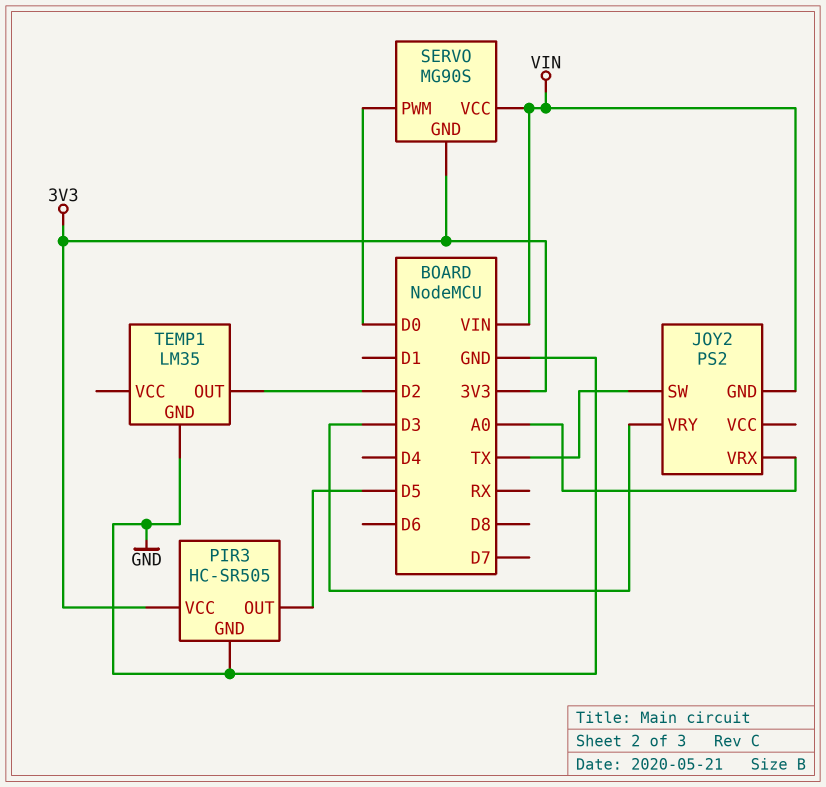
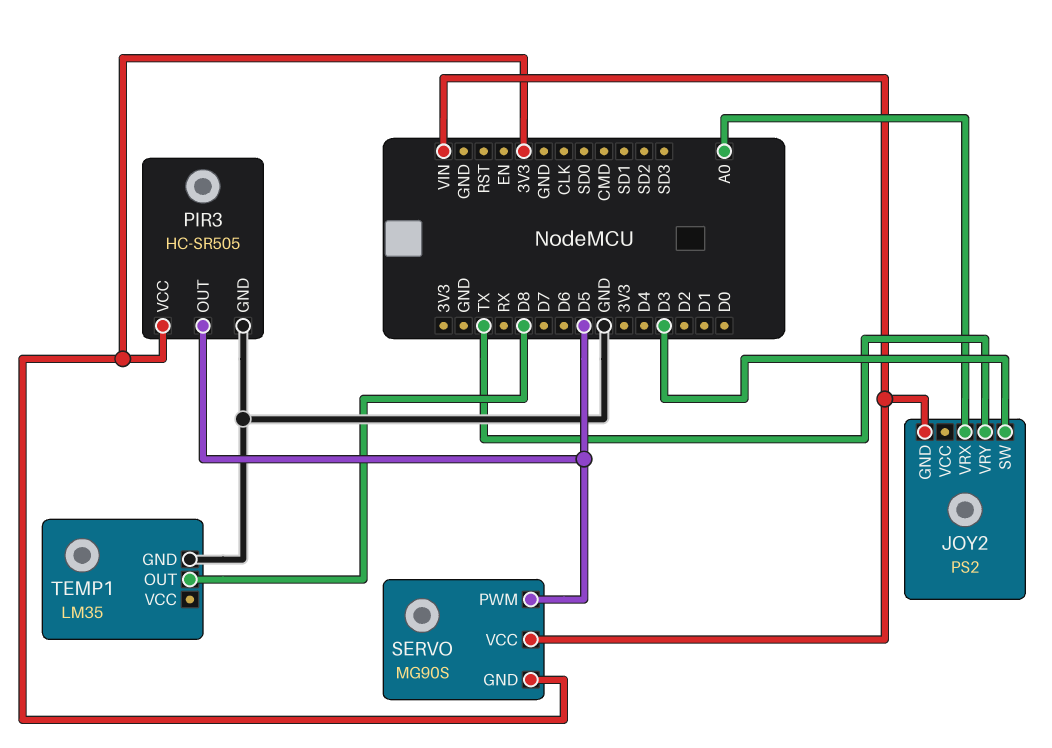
JOY2 pin SW: TX -> D3
JOY2 pin VRY: D3 -> TX
SERVO pin PWM: D0 -> D5
TEMP1 pin OUT: D2 -> D8

